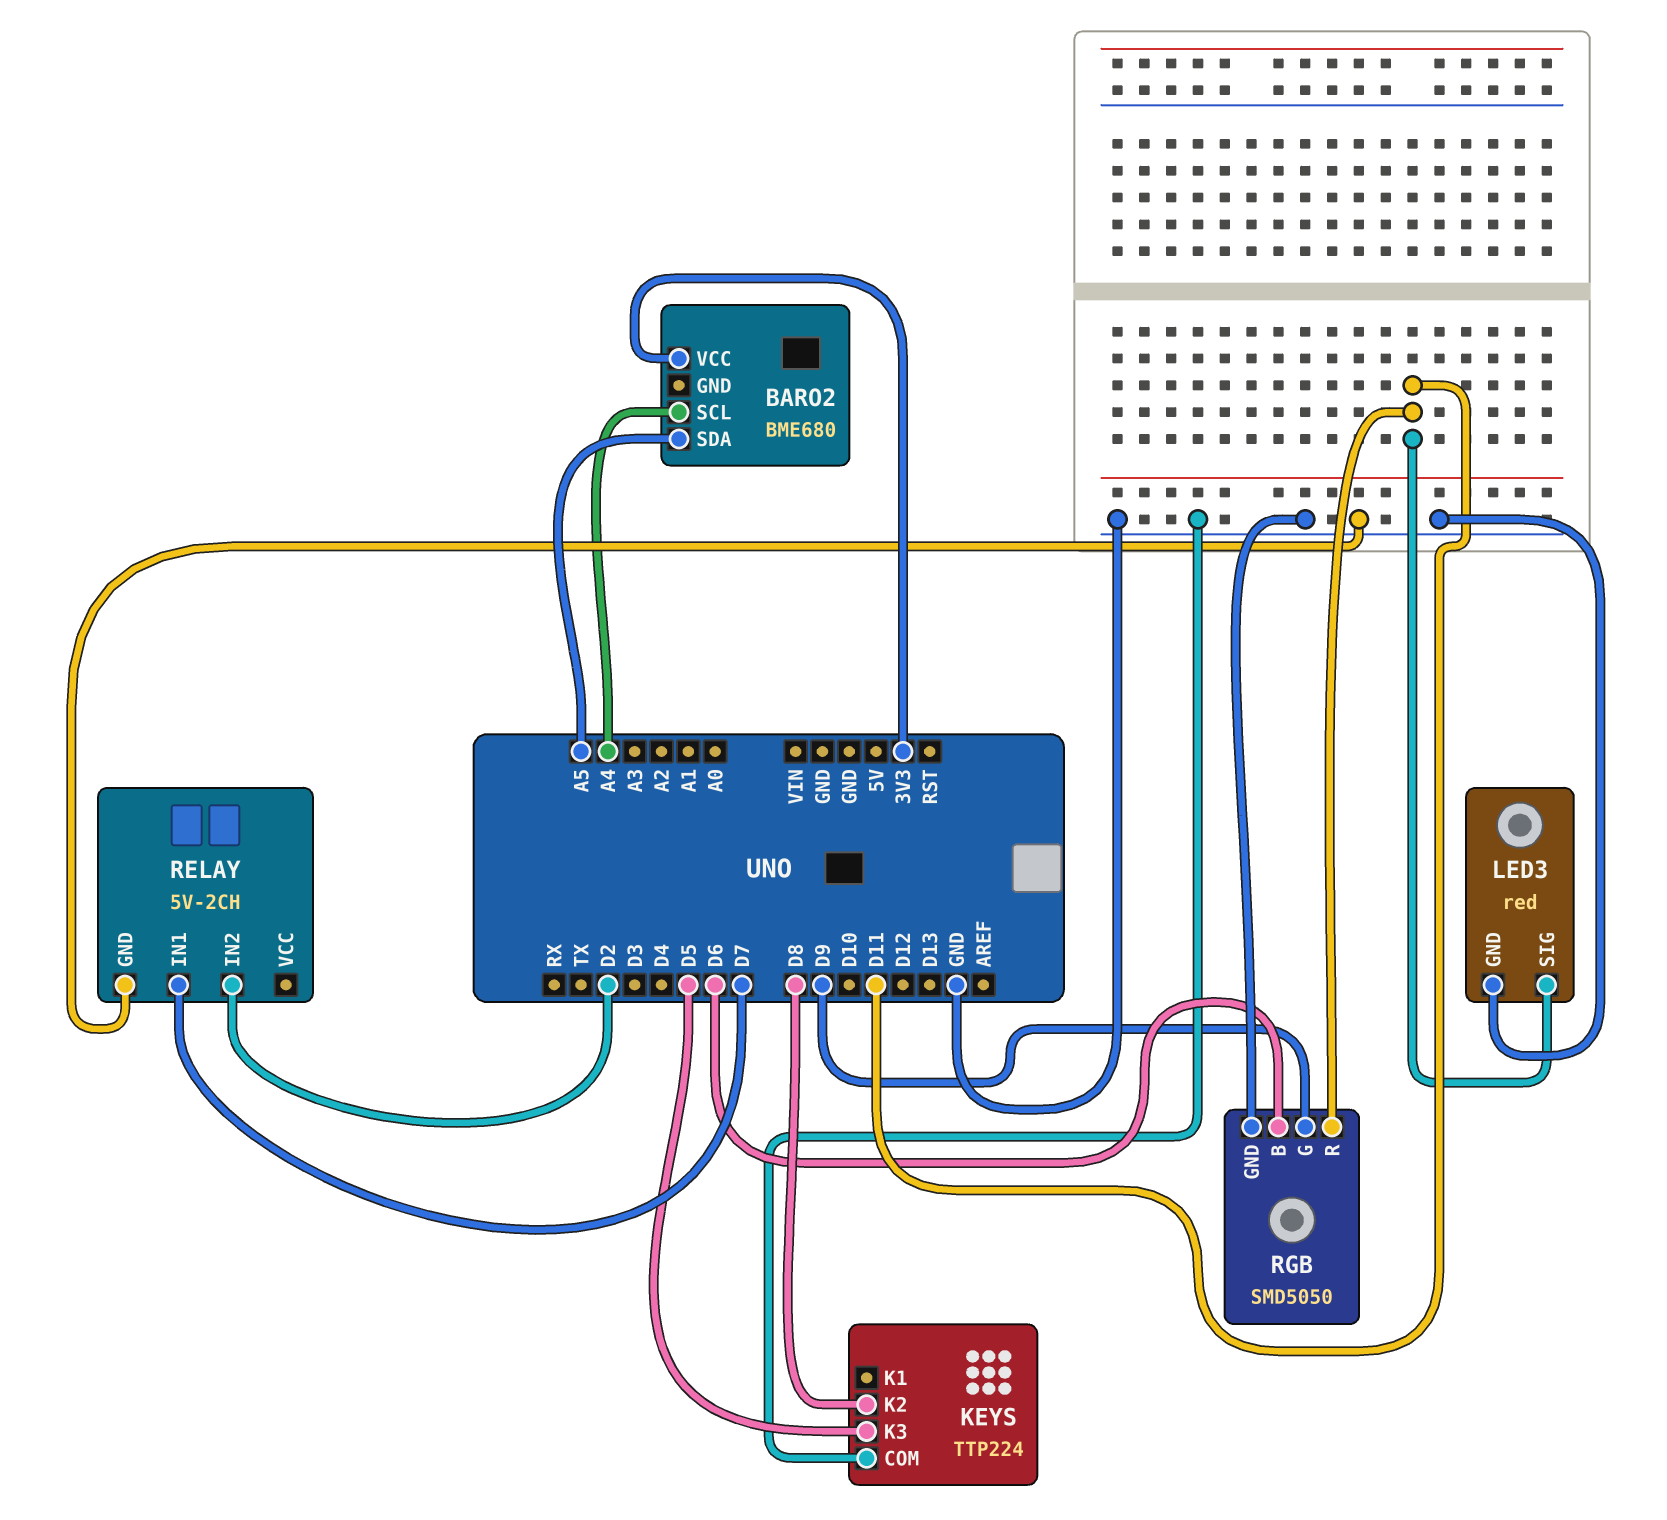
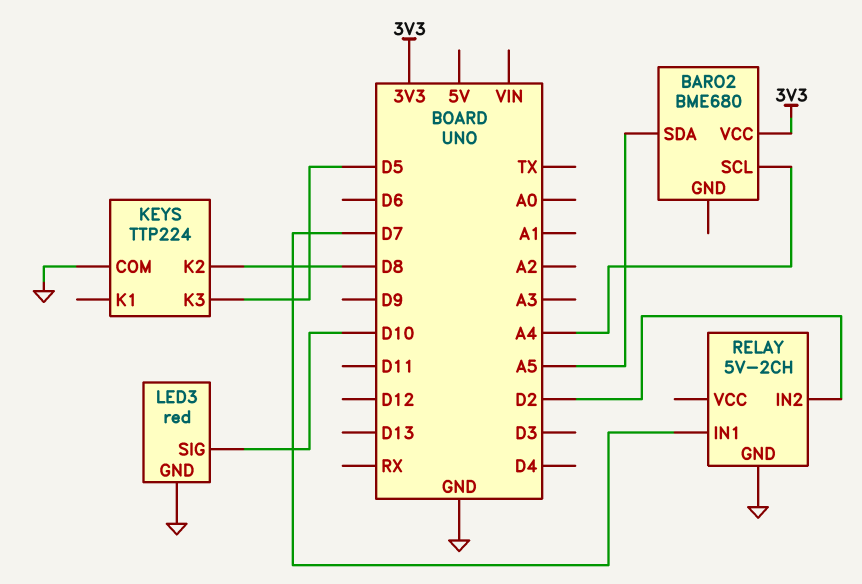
LED3 pin SIG: D11 -> D10
RGB: SMD5050 -> none
RGB pin B: D6 -> none
RGB pin G: D9 -> none
RGB pin GND: GND -> none
RGB pin R: D11 -> none

